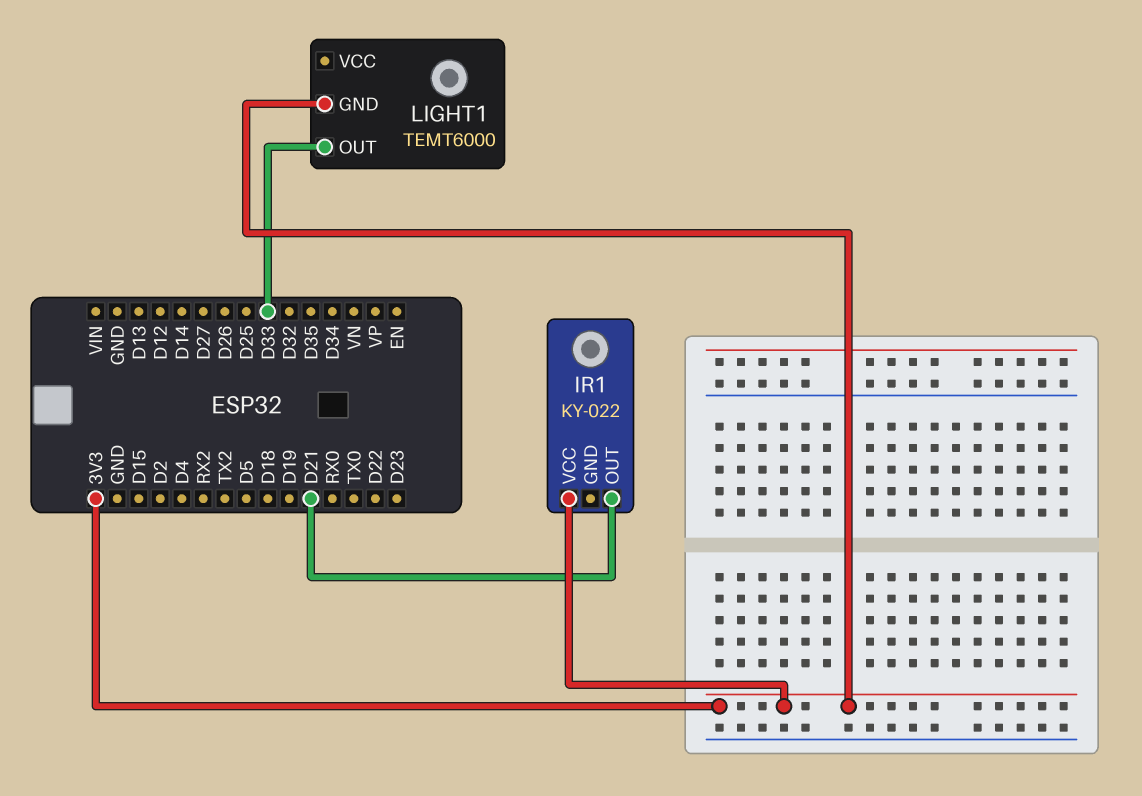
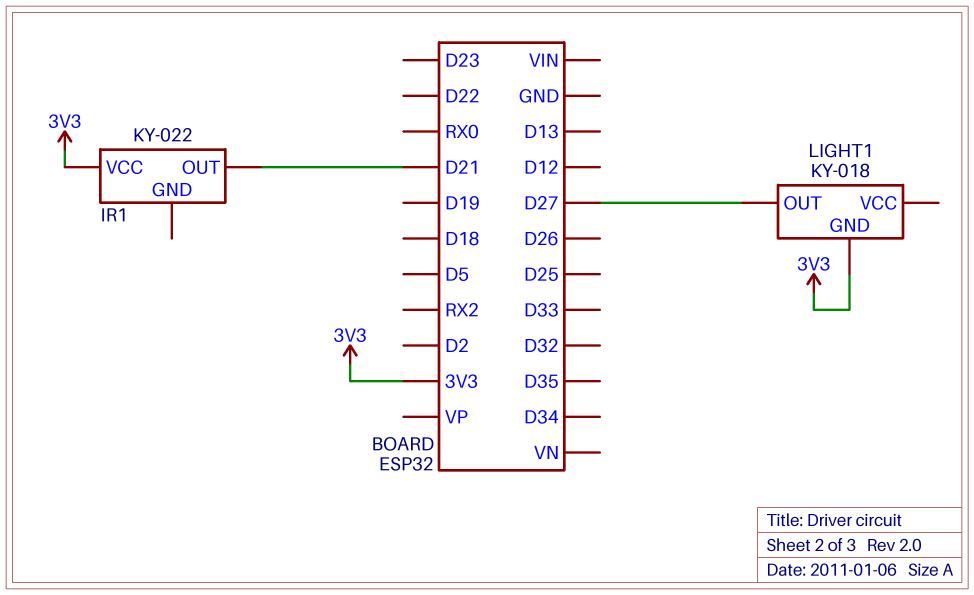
LIGHT1: TEMT6000 -> KY-018
LIGHT1 pin OUT: D33 -> D27

